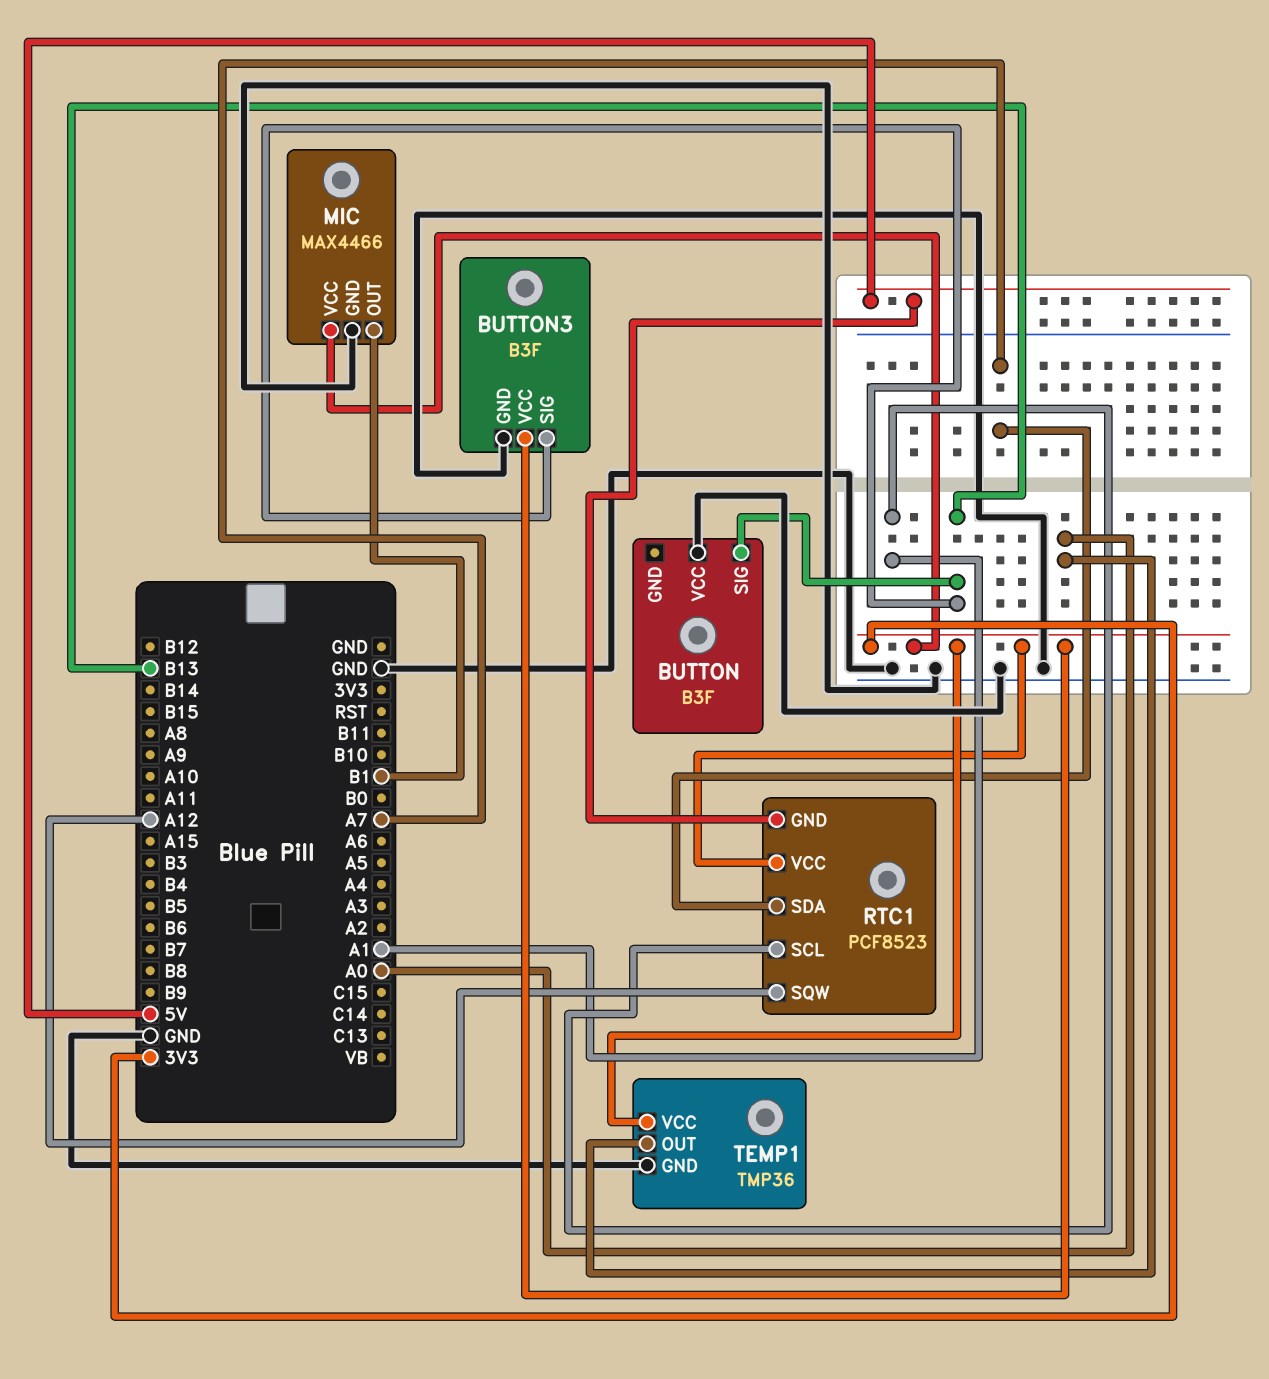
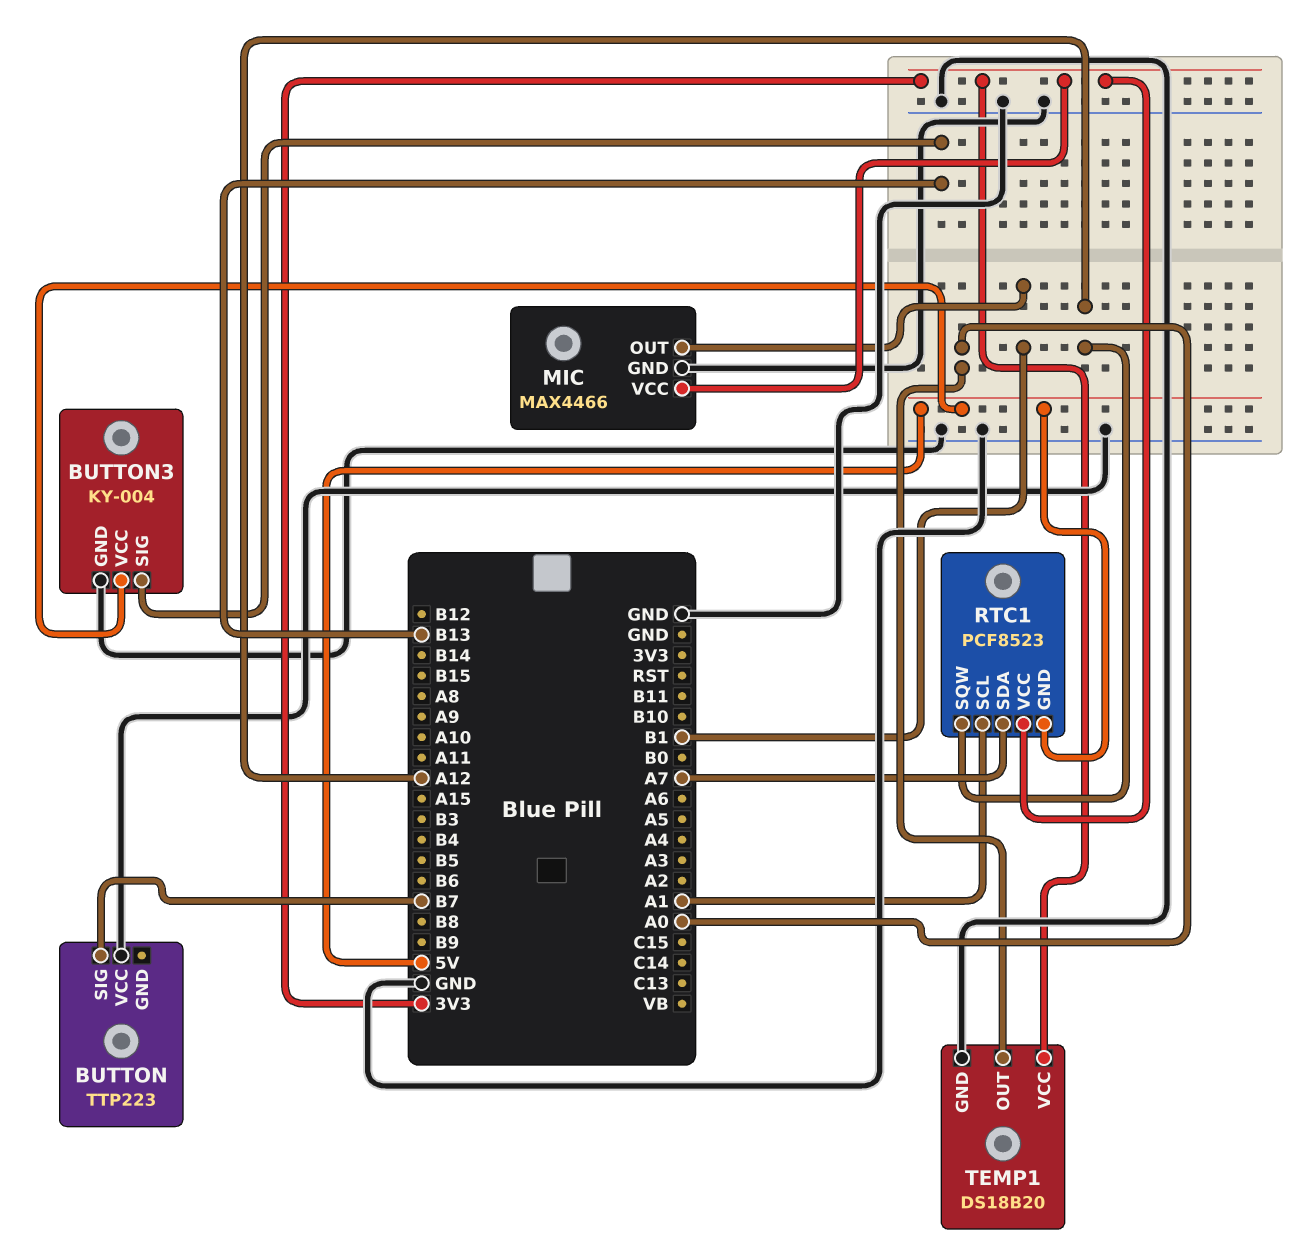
BUTTON: B3F -> TTP223
BUTTON pin SIG: B13 -> B7
BUTTON3: B3F -> KY-004
BUTTON3 pin VCC: 3V3 -> 5V
TEMP1: TMP36 -> DS18B20

